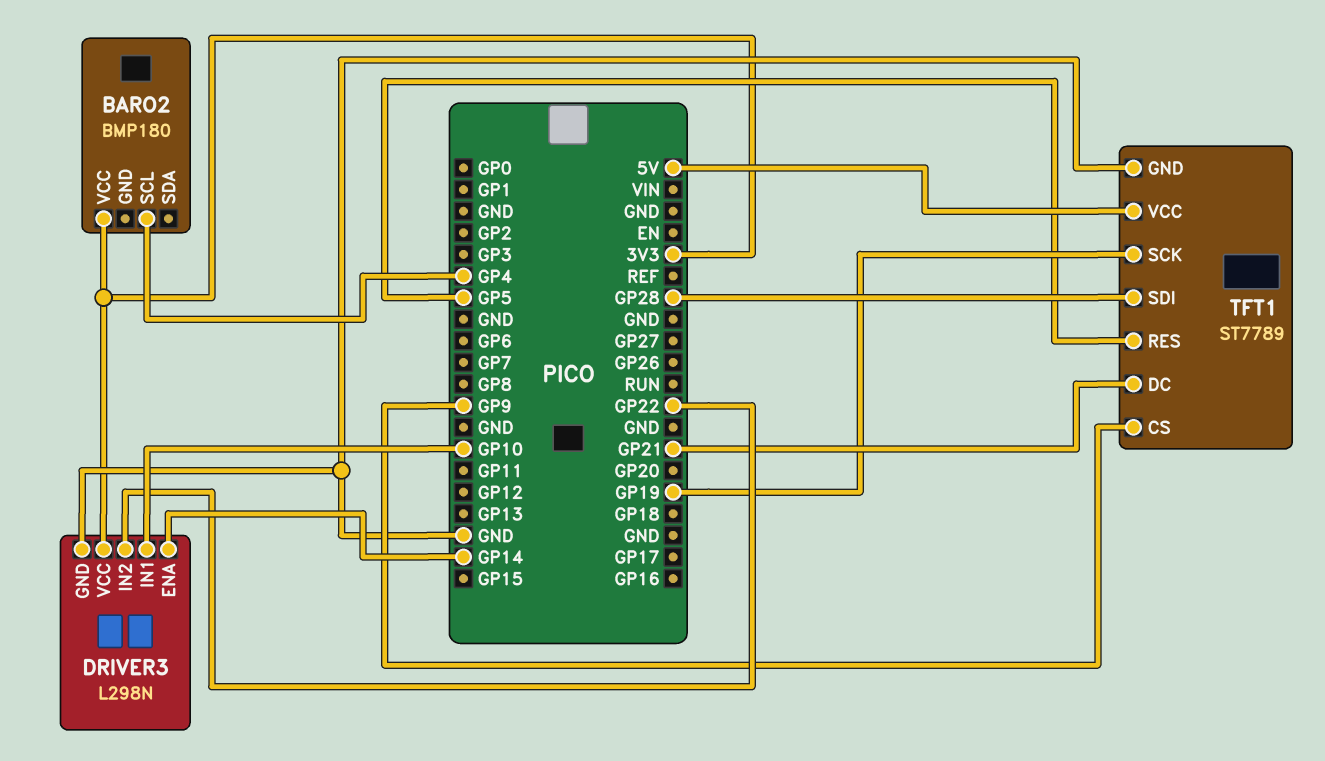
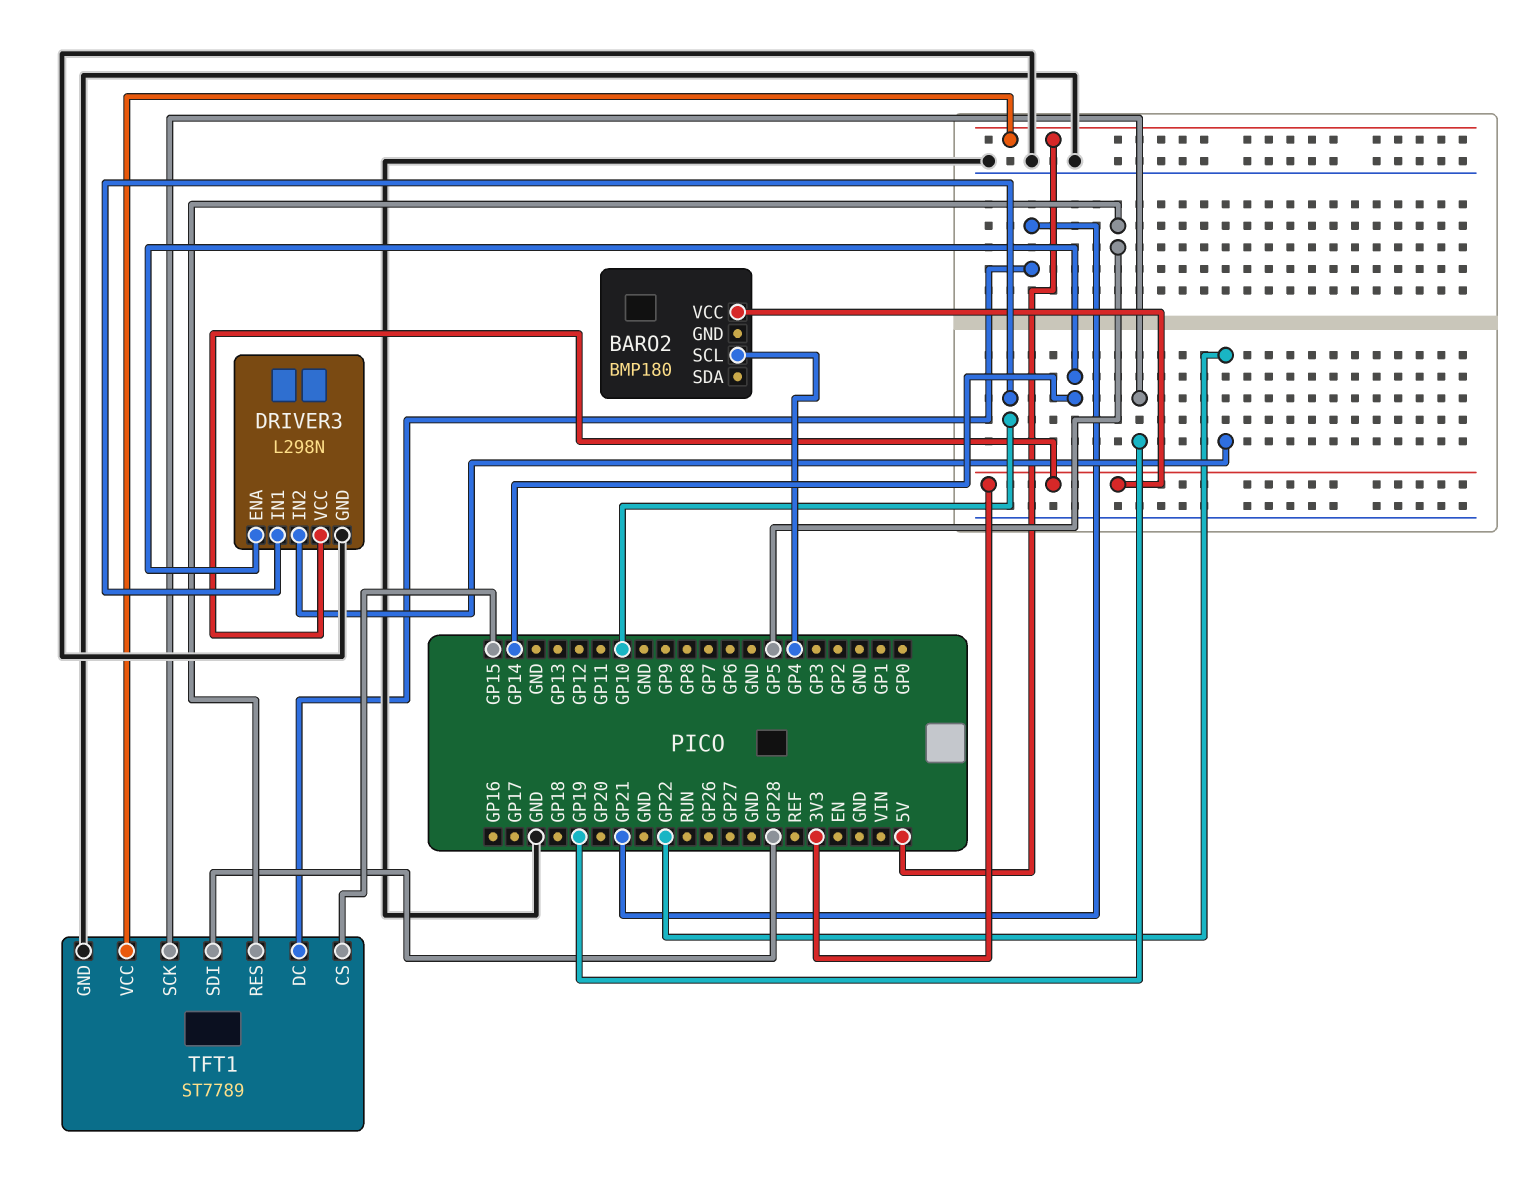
TFT1 pin CS: GP9 -> GP15

